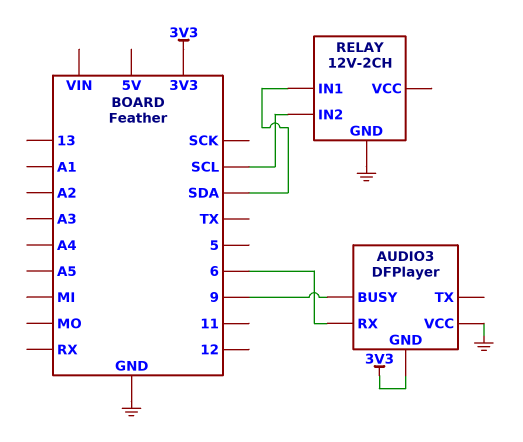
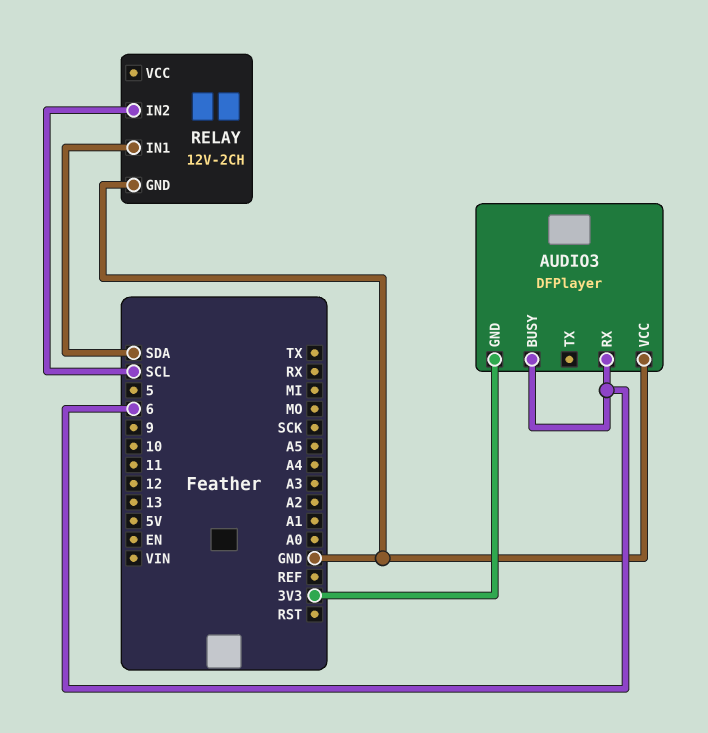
AUDIO3 pin BUSY: 9 -> 6

